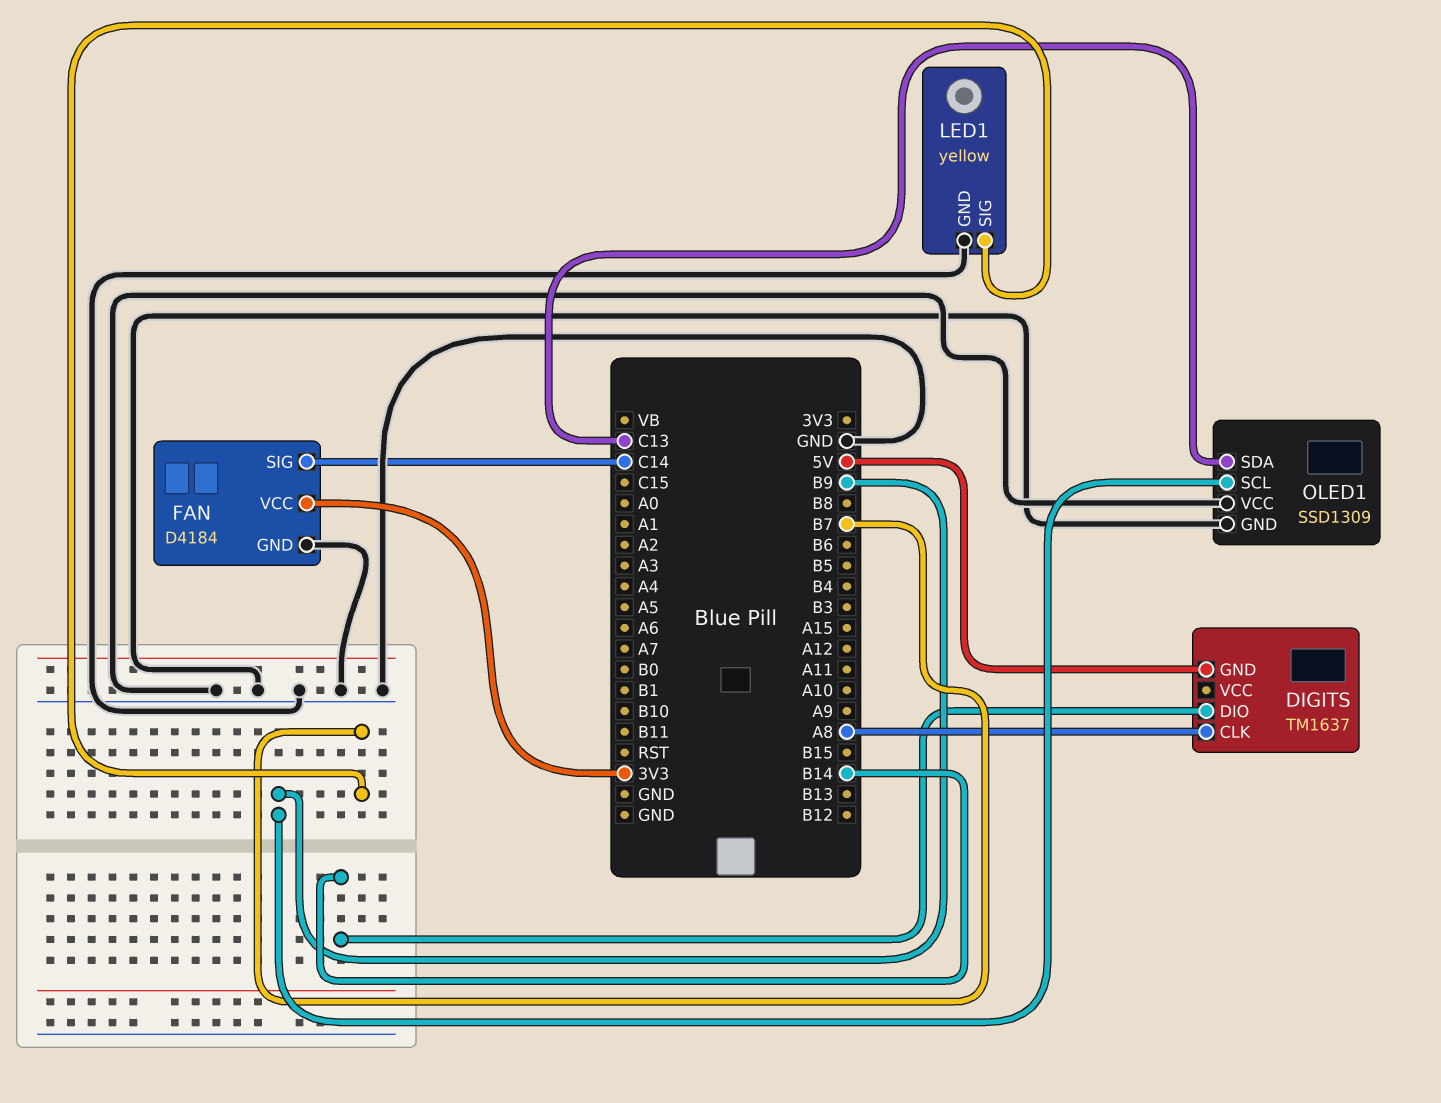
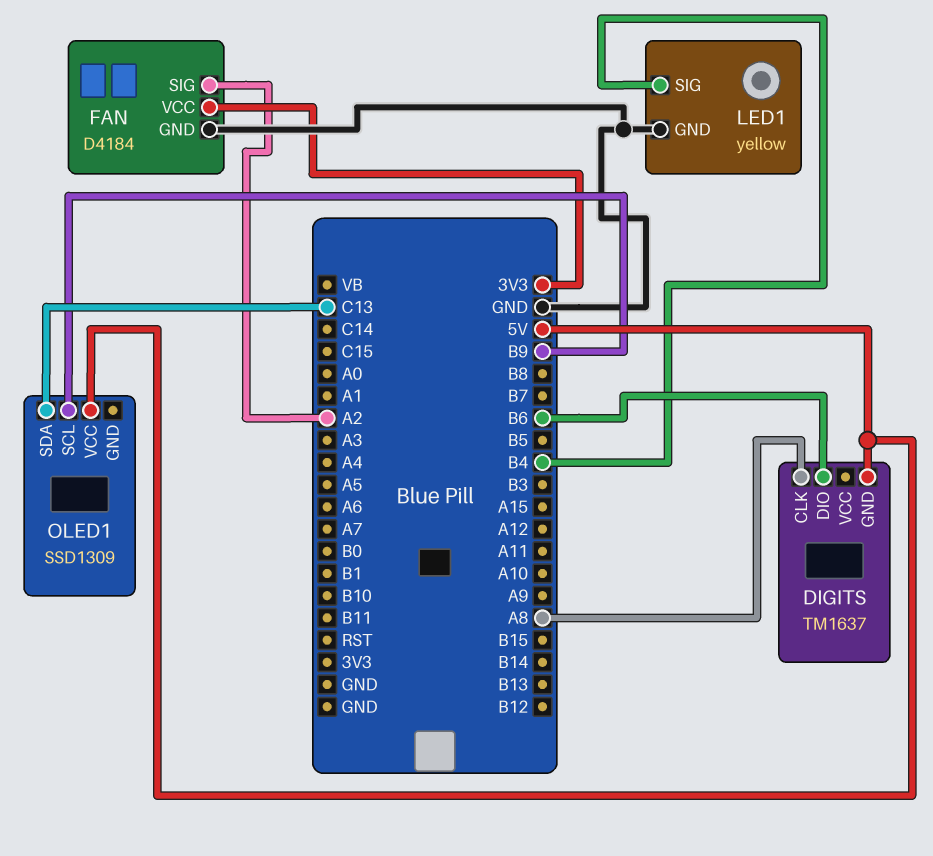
DIGITS pin DIO: B14 -> B6
FAN pin SIG: C14 -> A2
LED1 pin SIG: B7 -> B4
OLED1 pin GND: GND -> none
OLED1 pin VCC: GND -> 5V

